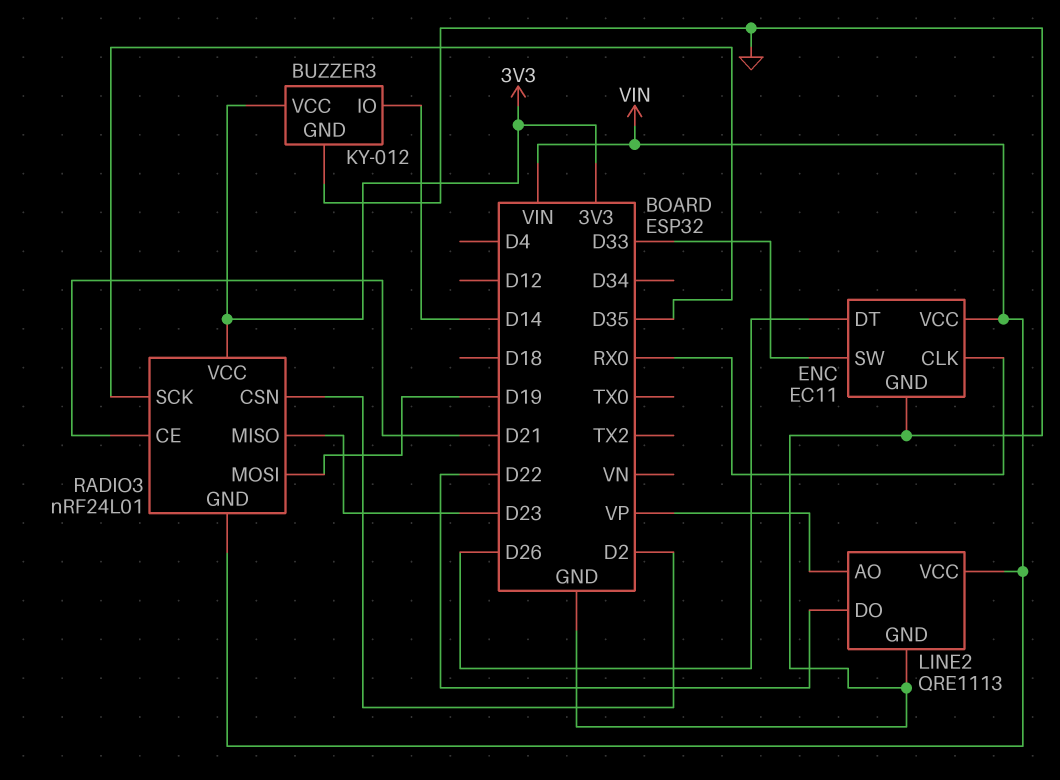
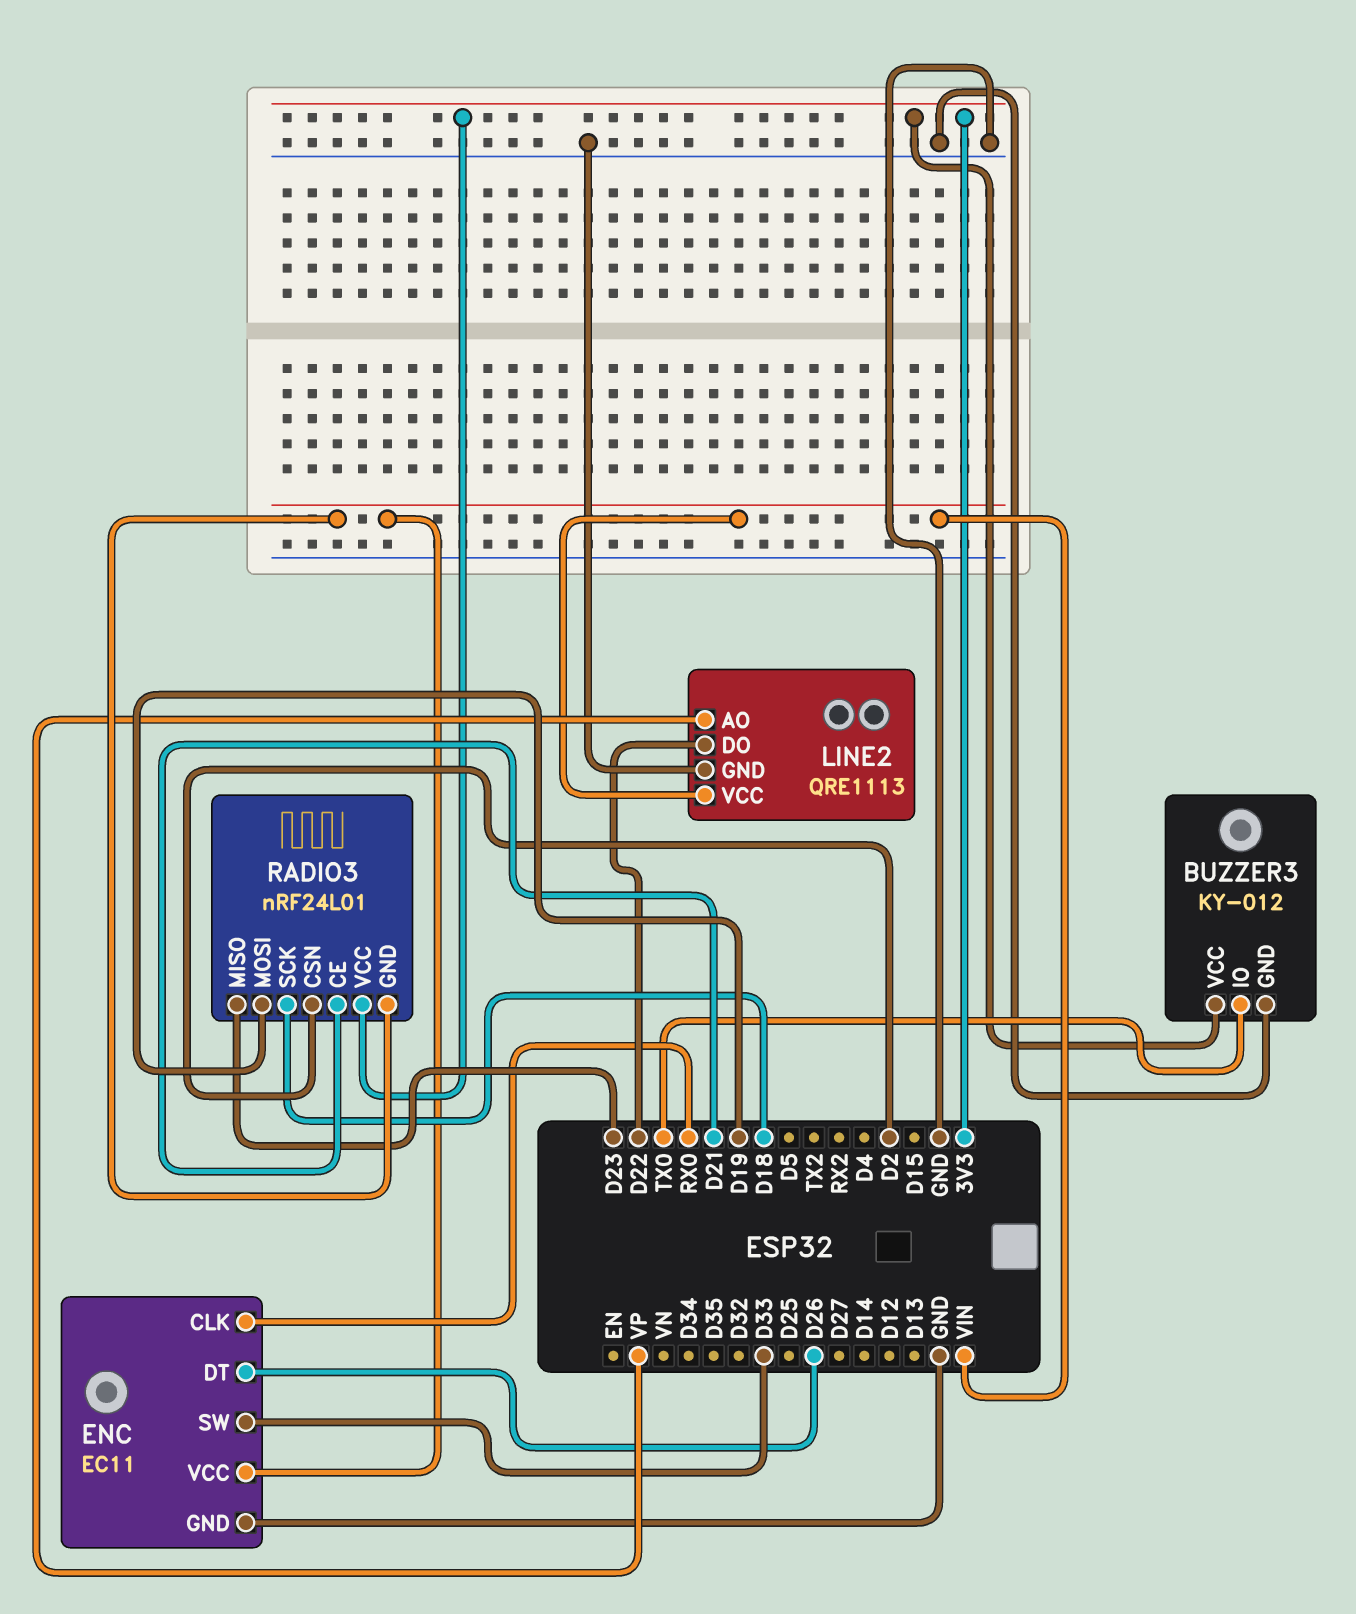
BUZZER3 pin IO: D14 -> TX0
RADIO3 pin SCK: D35 -> D18

